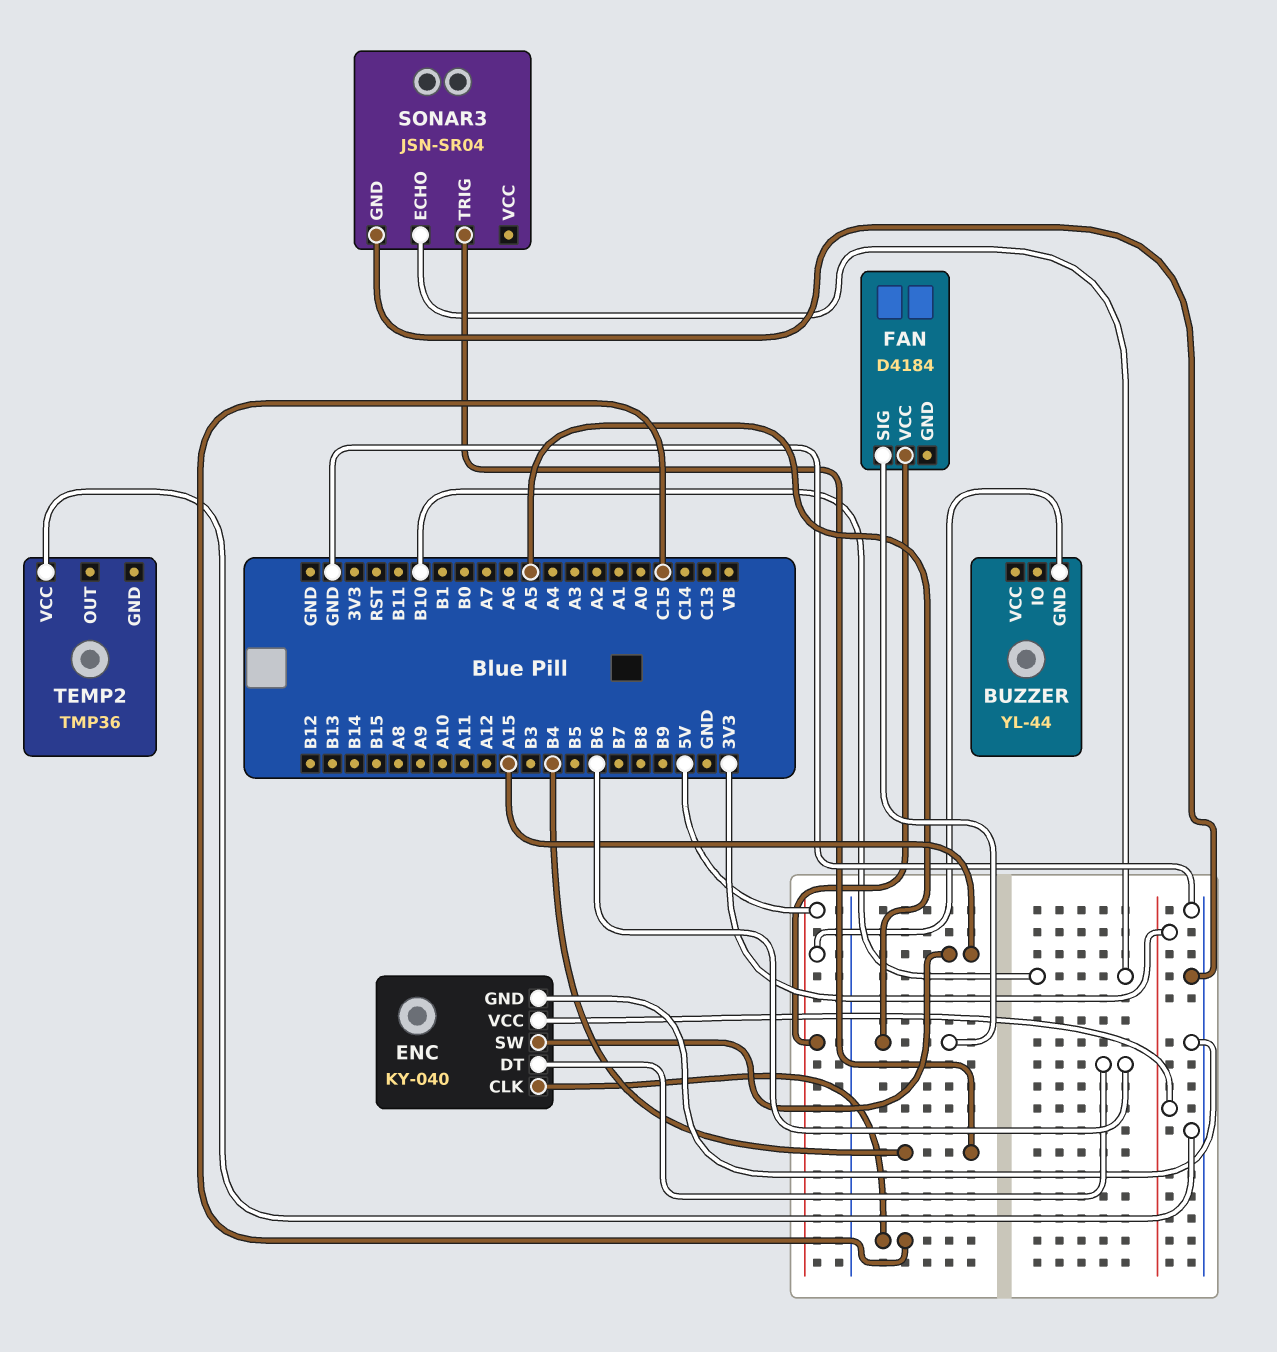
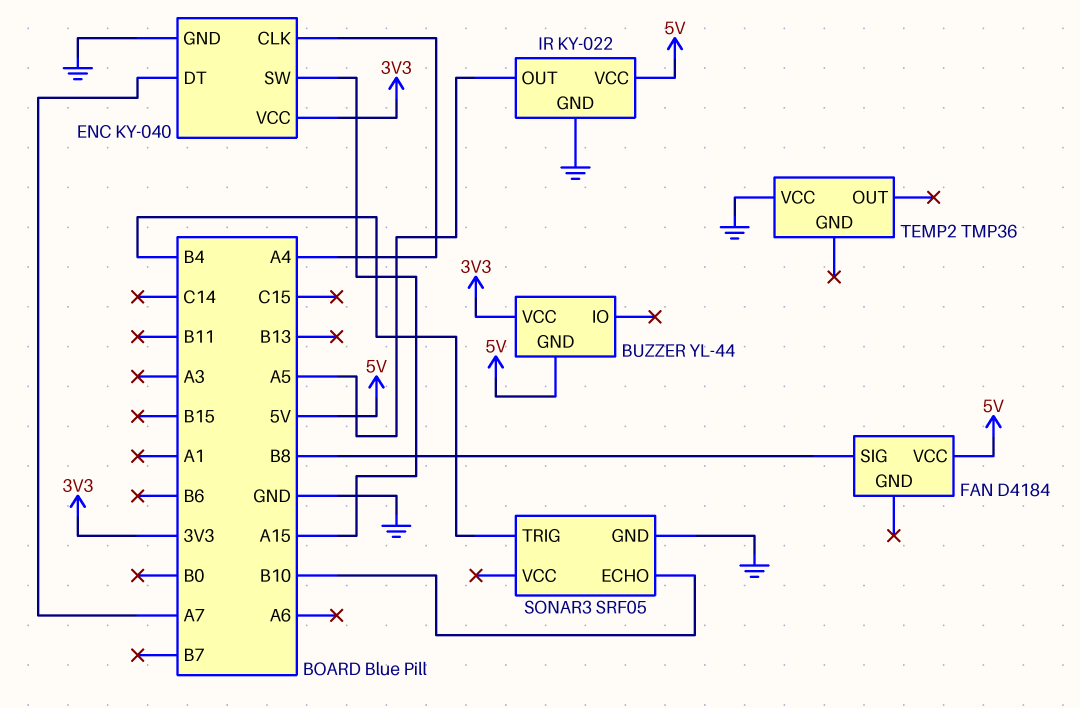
BUZZER pin VCC: none -> 3V3
ENC pin CLK: C15 -> A4
ENC pin DT: B6 -> A7
FAN pin SIG: A5 -> B8
IR: none -> KY-022
IR pin GND: none -> GND
IR pin OUT: none -> A5
IR pin VCC: none -> 5V
SONAR3: JSN-SR04 -> SRF05

